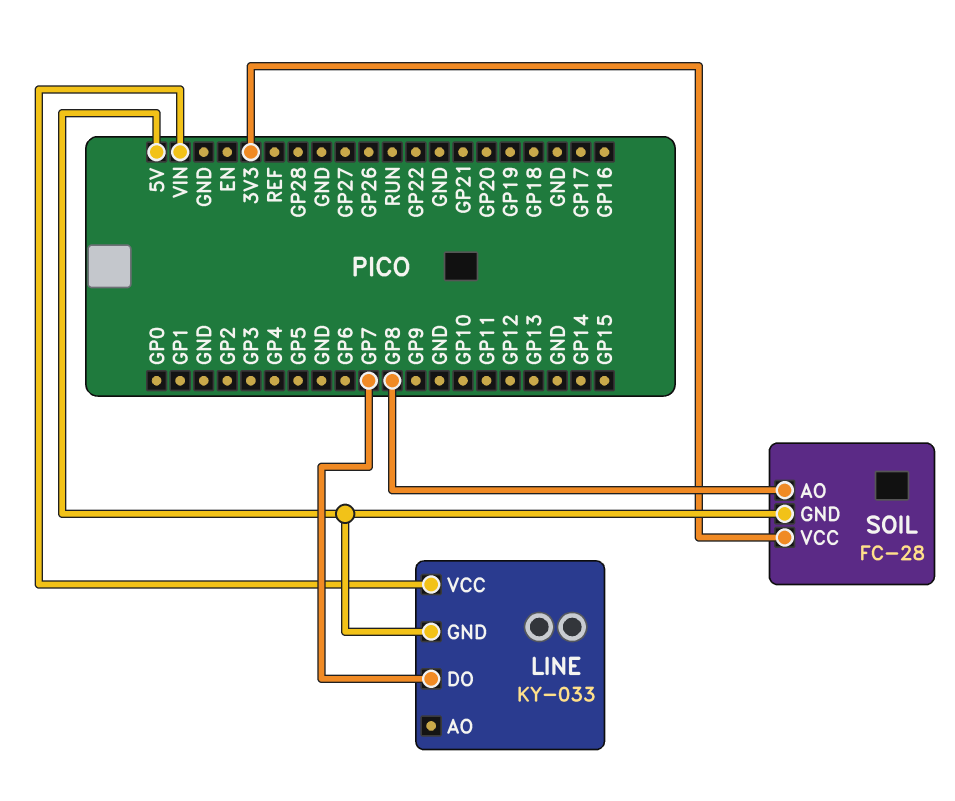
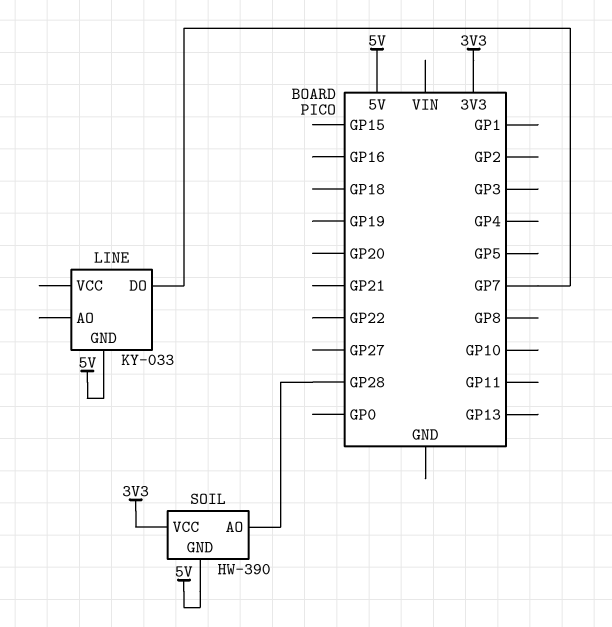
LINE pin VCC: VIN -> none
SOIL: FC-28 -> HW-390
SOIL pin AO: GP8 -> GP28

